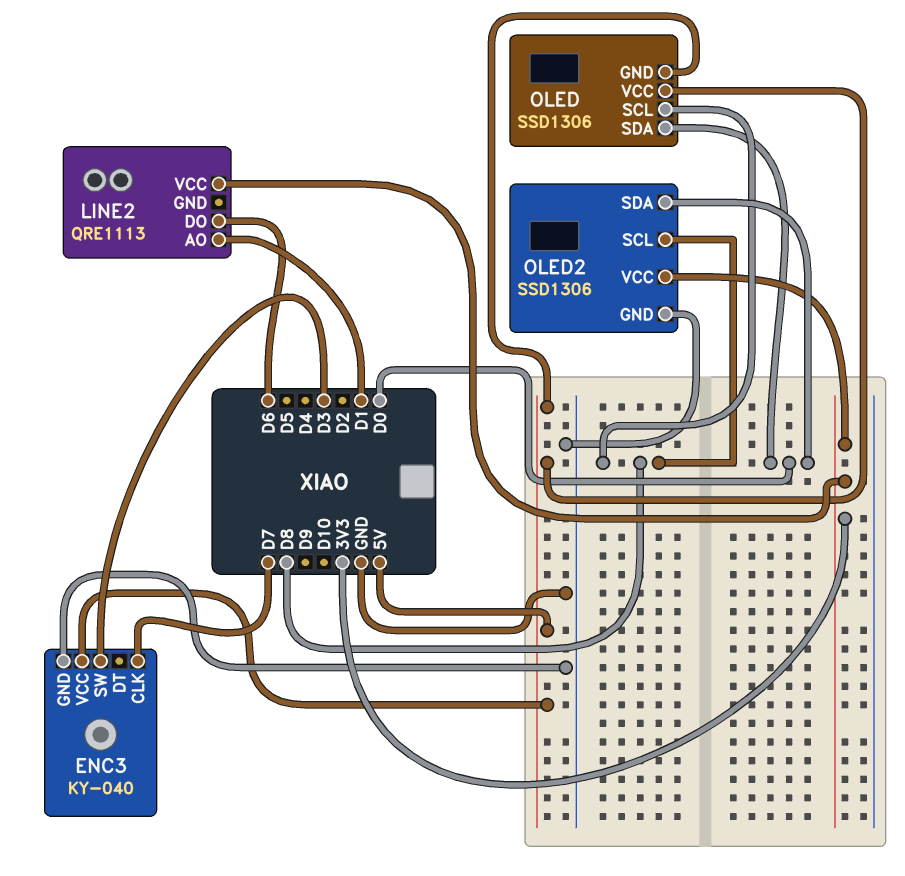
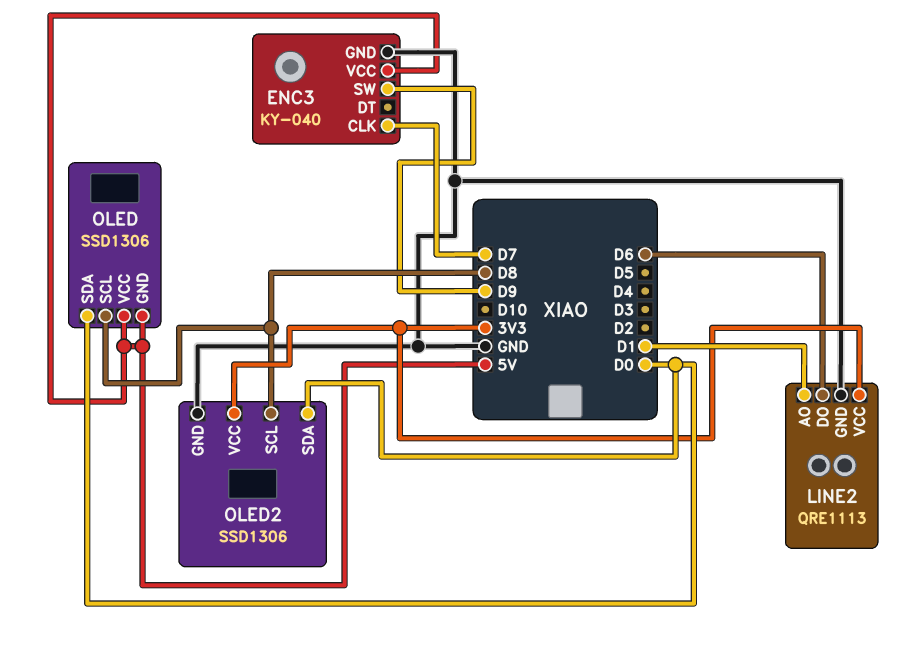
ENC3 pin SW: D3 -> D9
LINE2 pin GND: none -> GND

